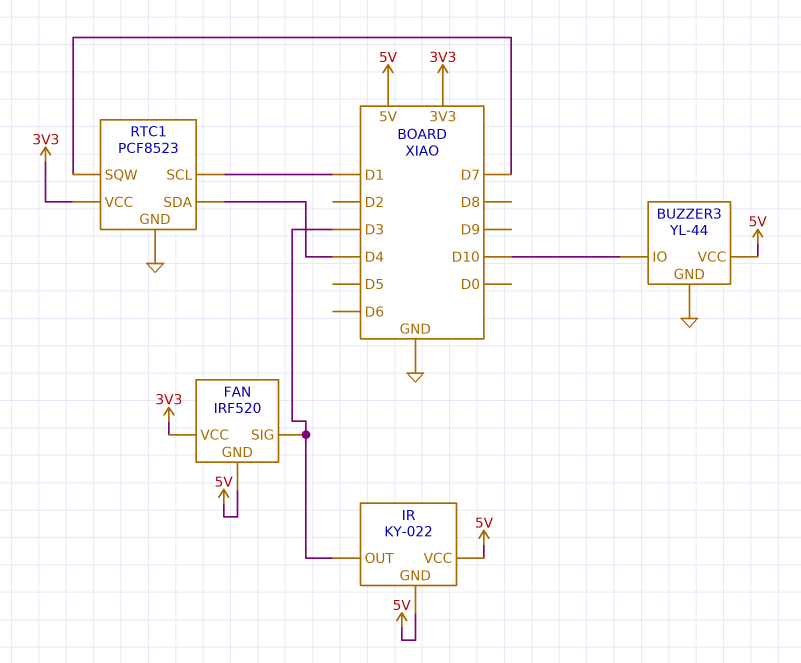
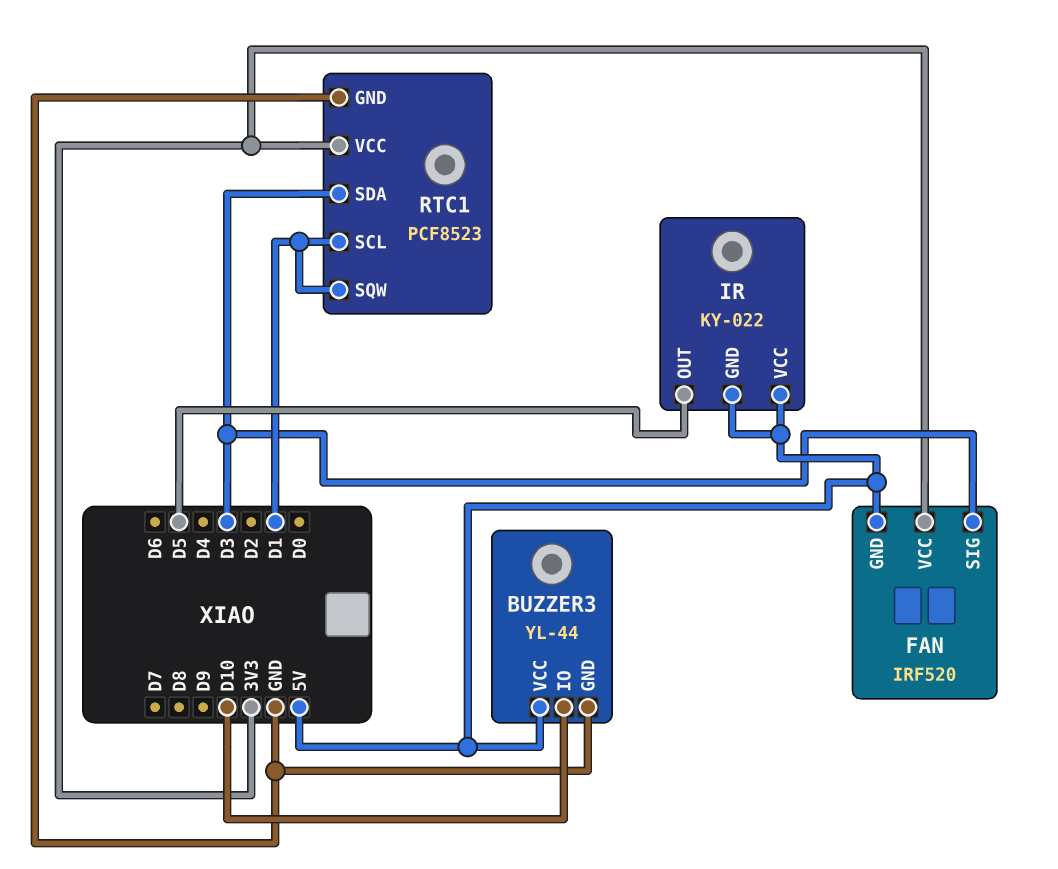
IR pin OUT: D3 -> D5
RTC1 pin SDA: D4 -> D3
RTC1 pin SQW: D7 -> D1

